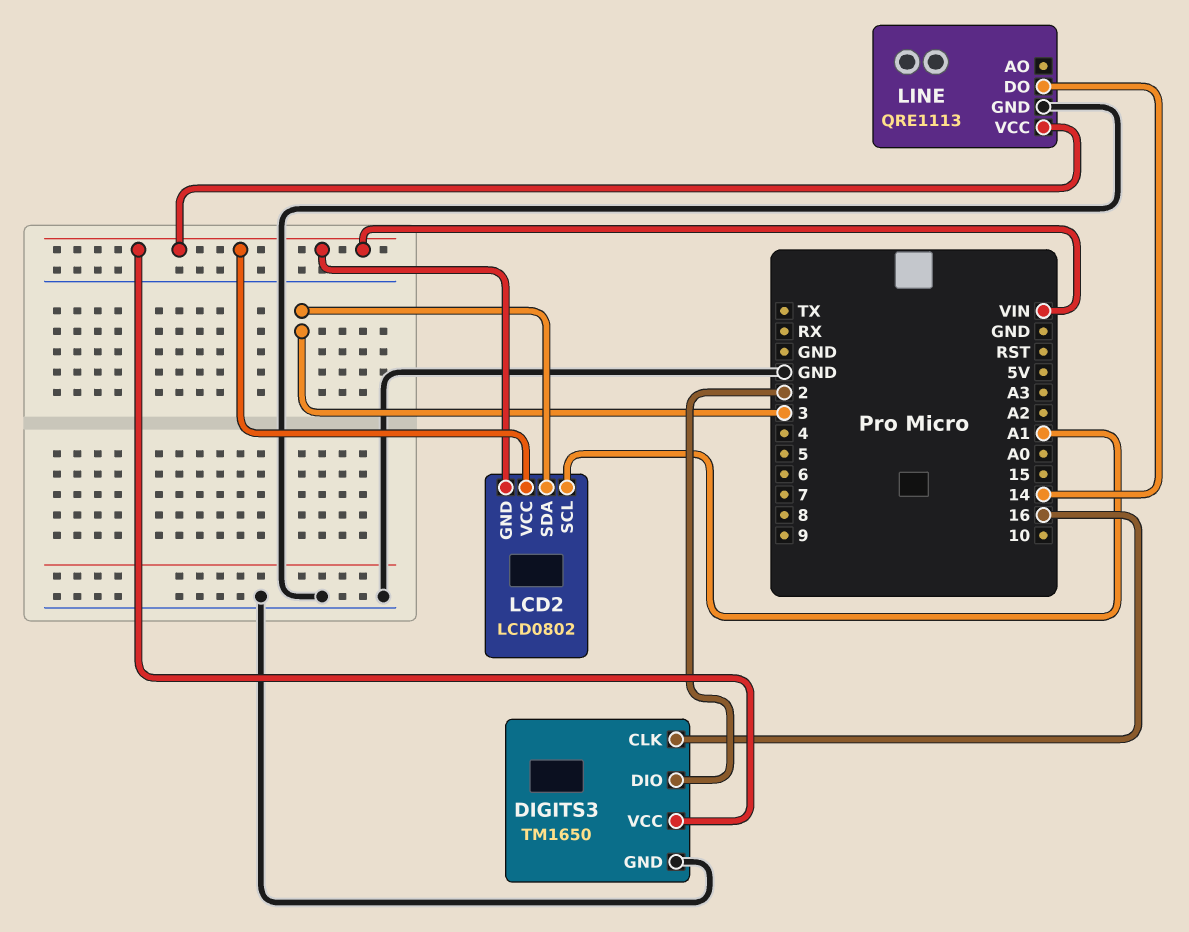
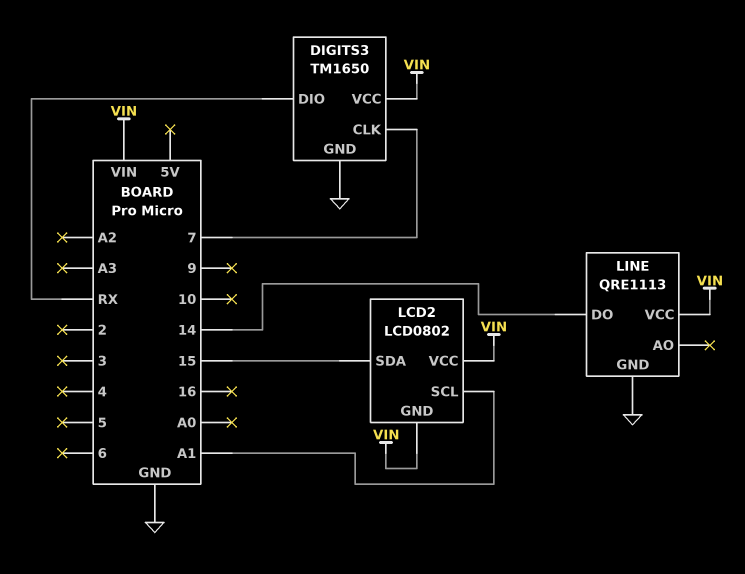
DIGITS3 pin CLK: 16 -> 7
DIGITS3 pin DIO: 2 -> RX
LCD2 pin SDA: 3 -> 15

